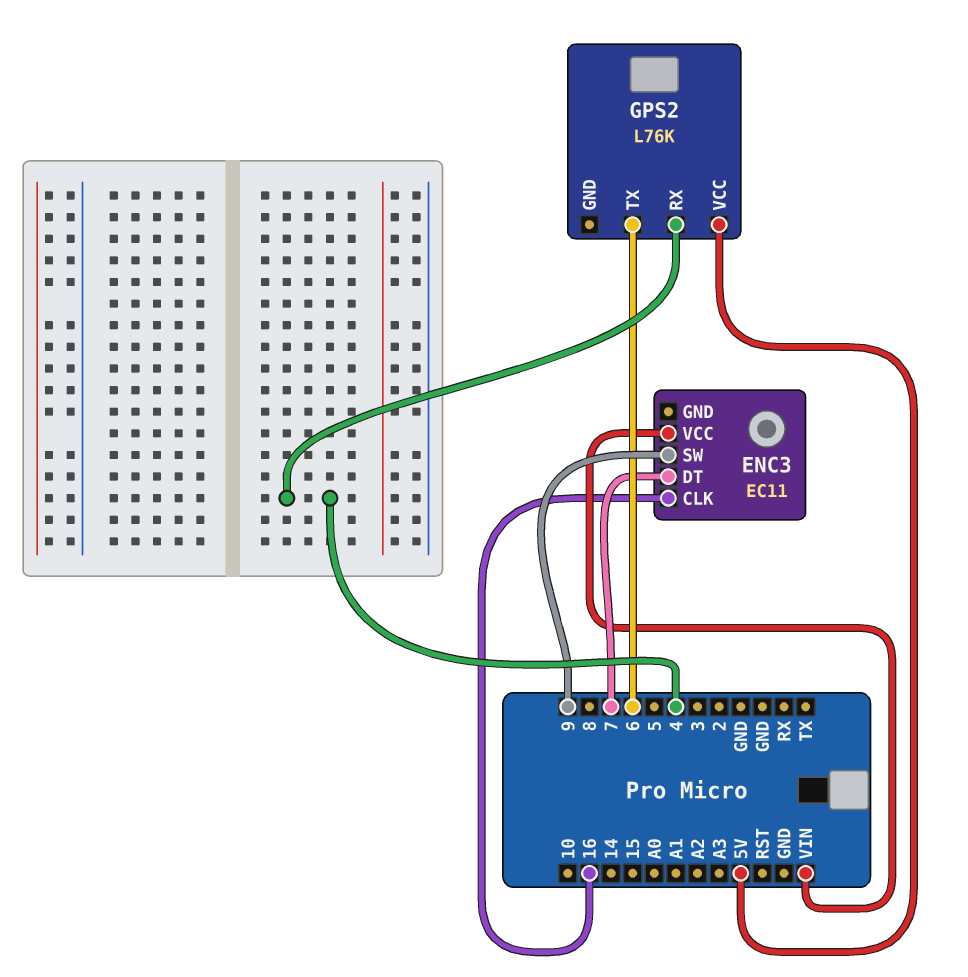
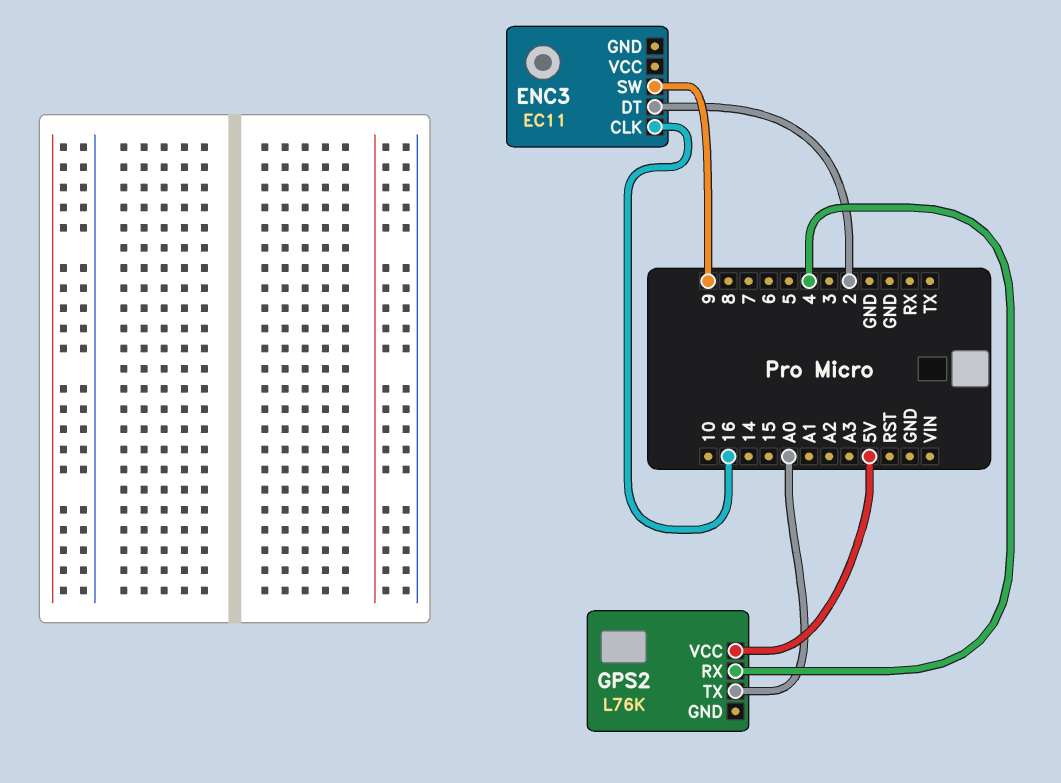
ENC3 pin DT: 7 -> 2
ENC3 pin VCC: VIN -> none
GPS2 pin TX: 6 -> A0

